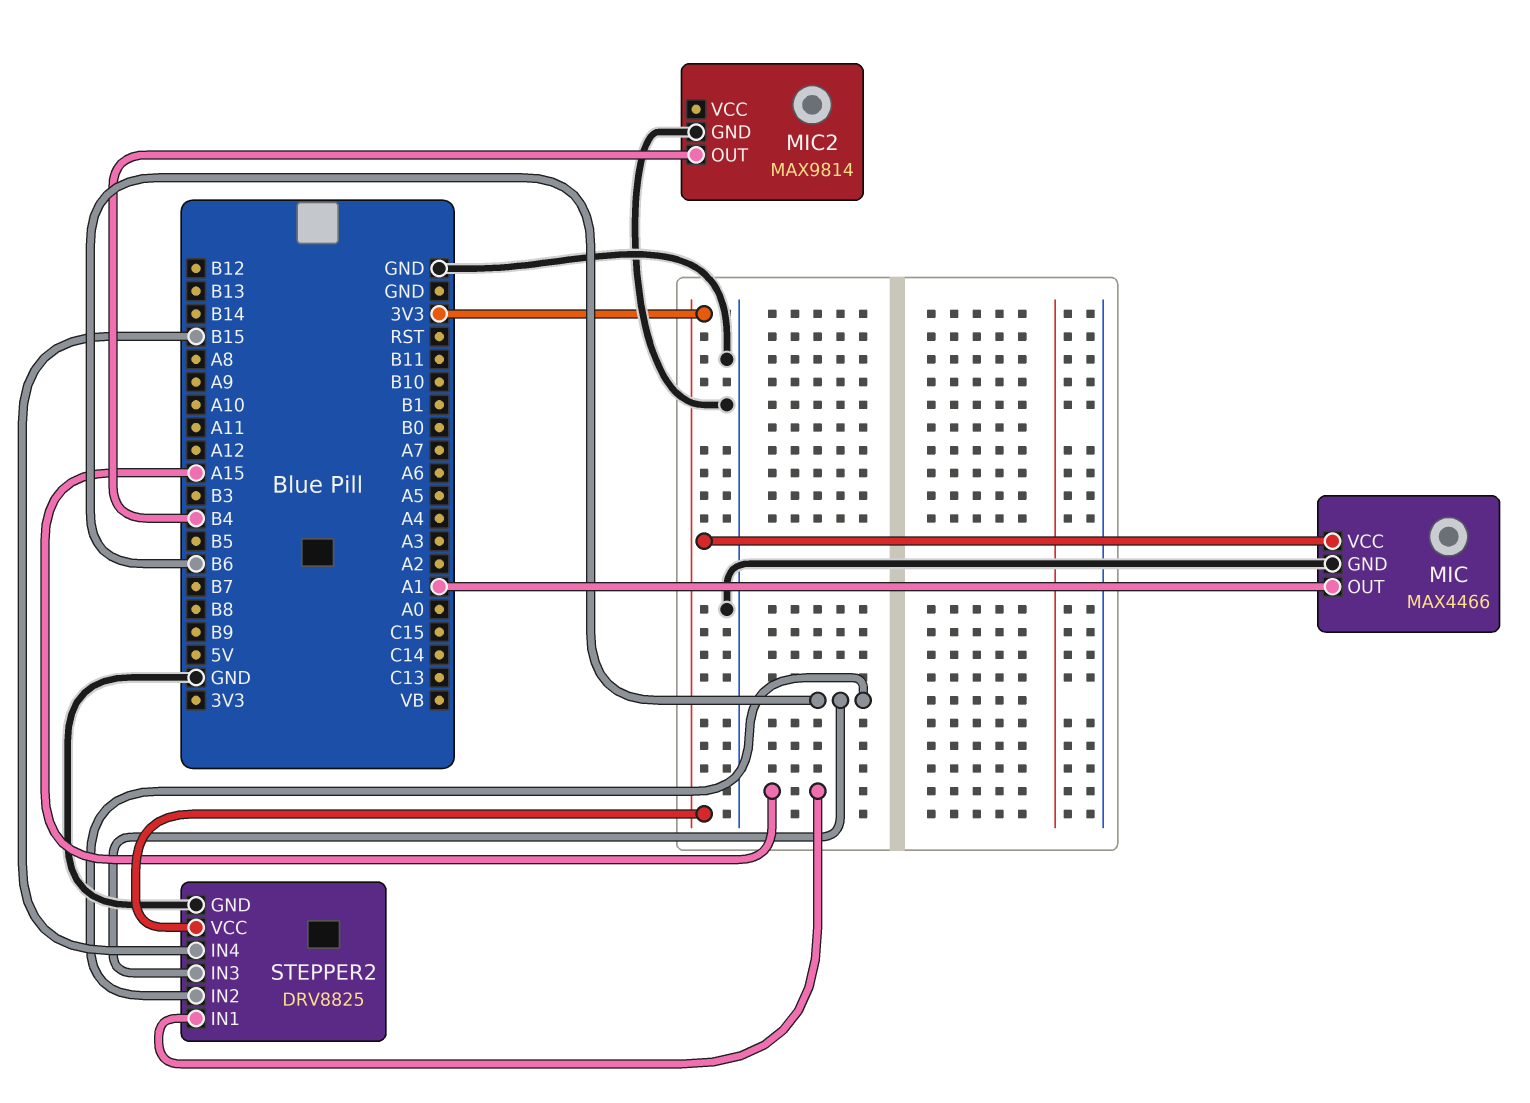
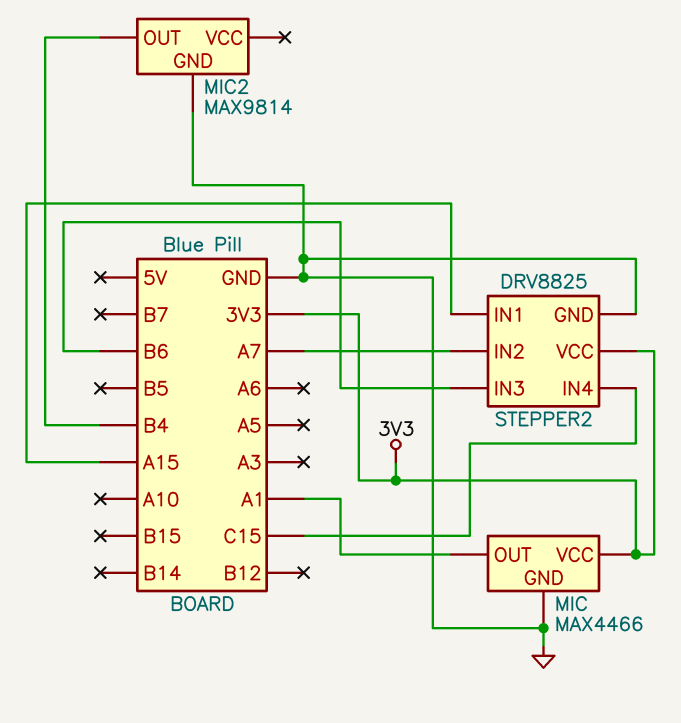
STEPPER2 pin IN2: B6 -> A7
STEPPER2 pin IN4: B15 -> C15

